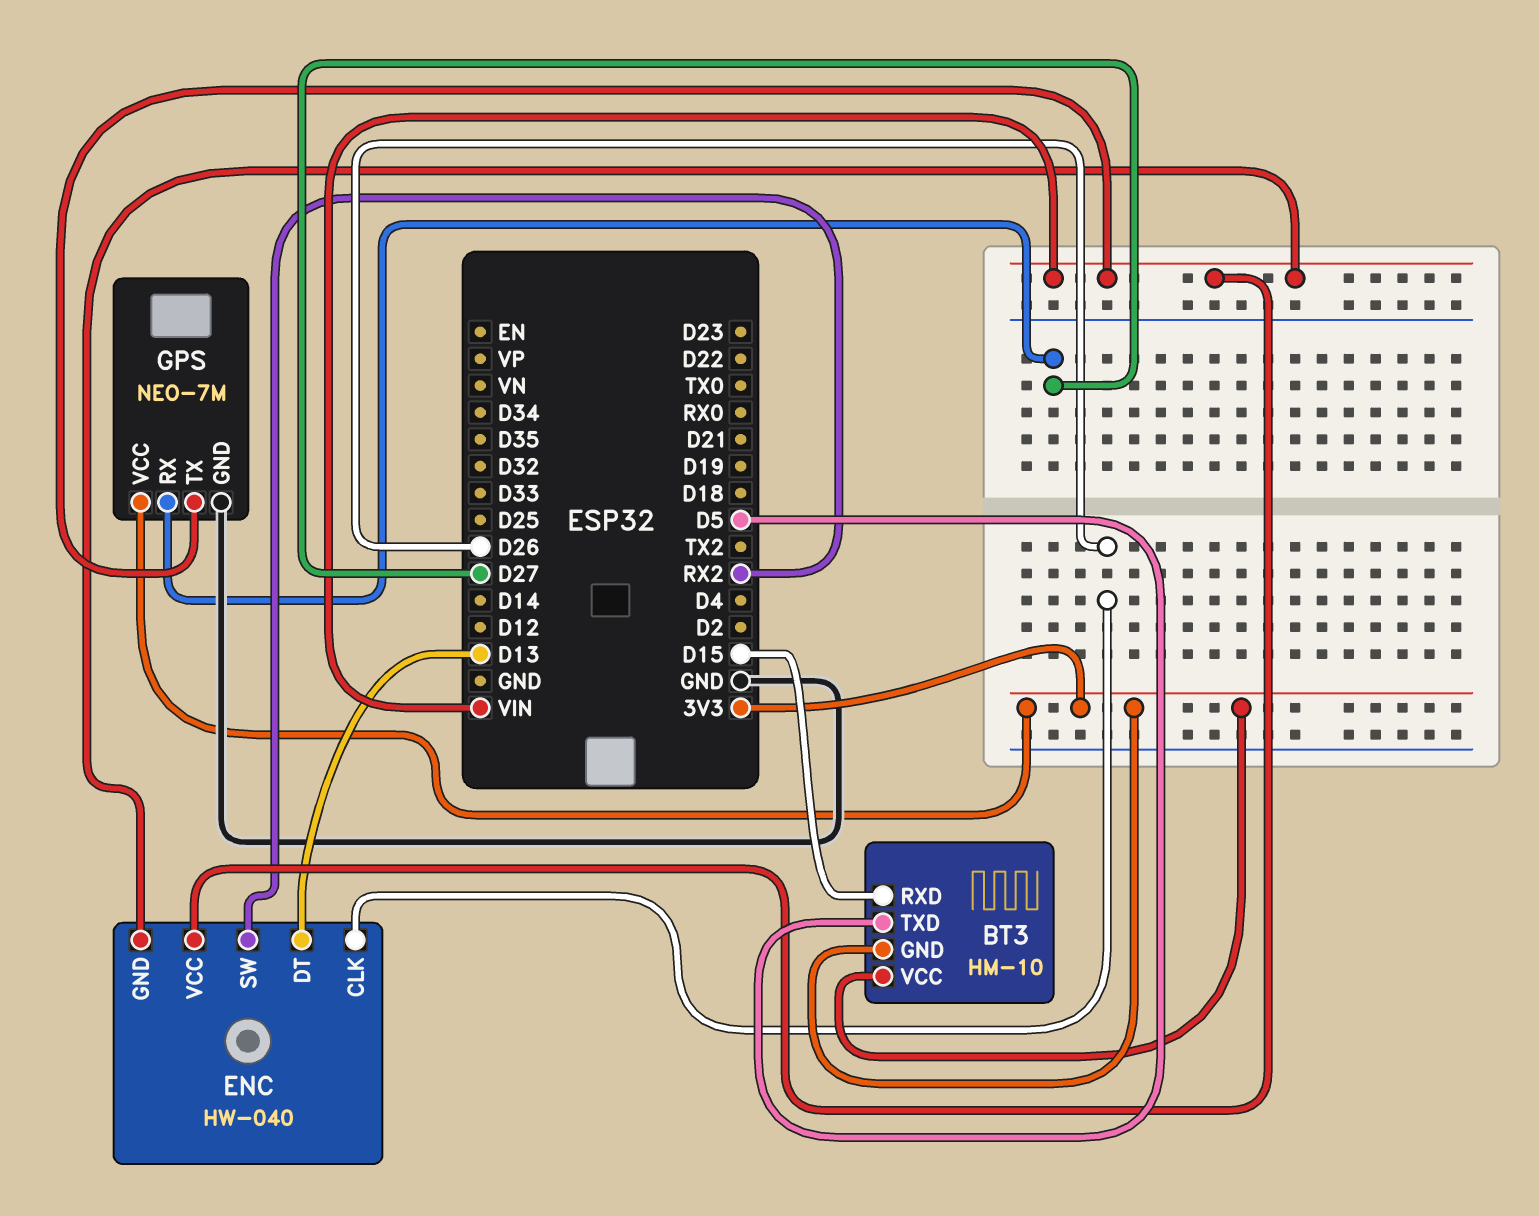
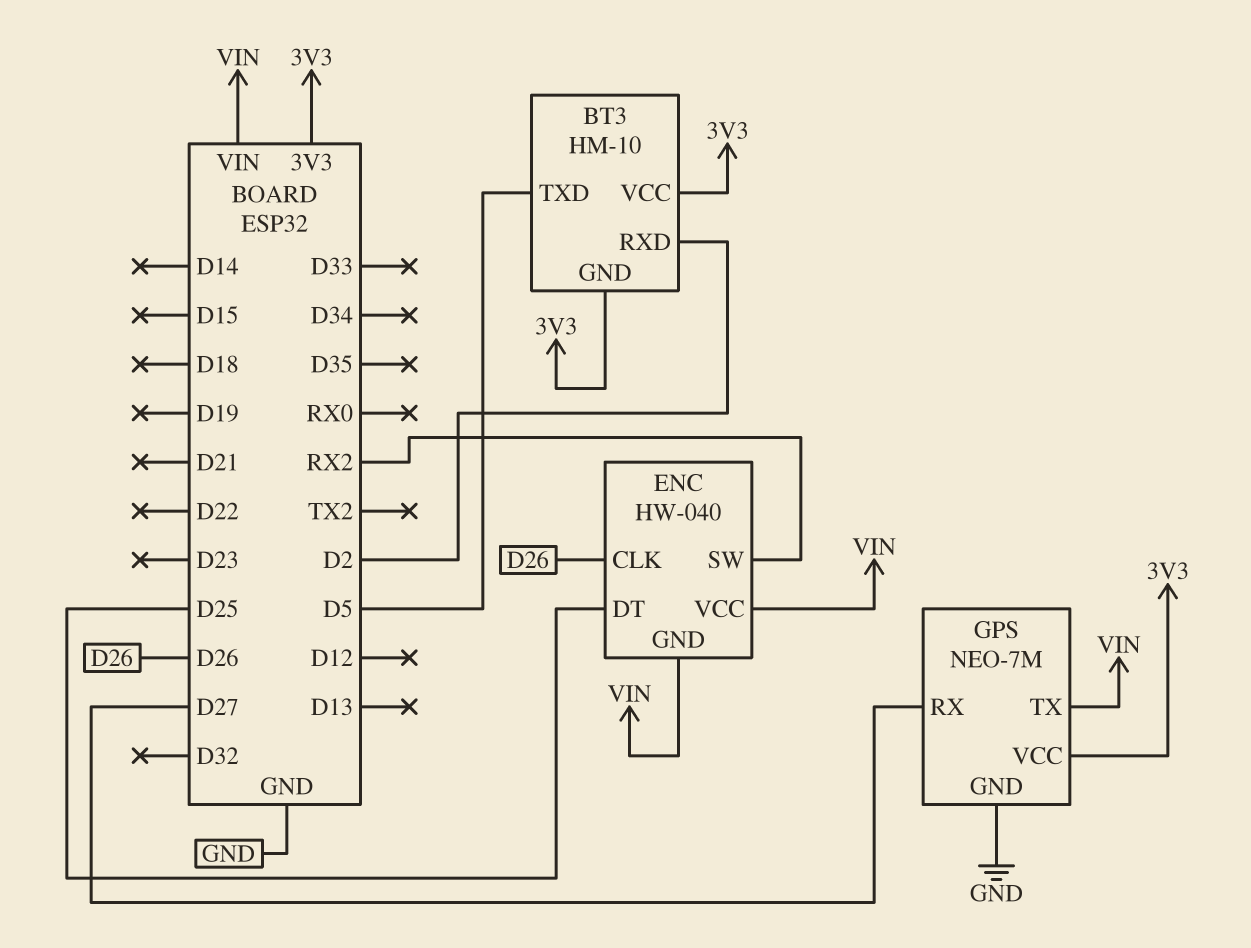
BT3 pin RXD: D15 -> D2
ENC pin DT: D13 -> D25

